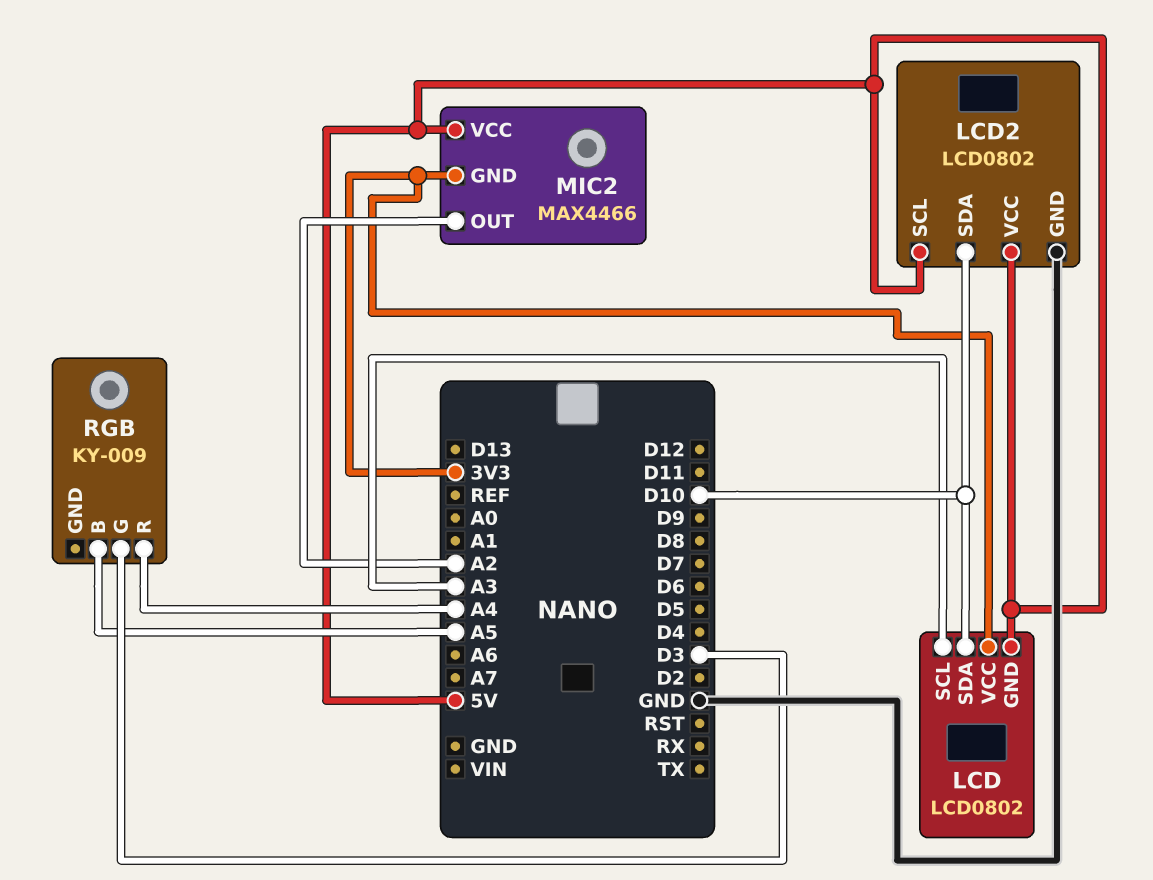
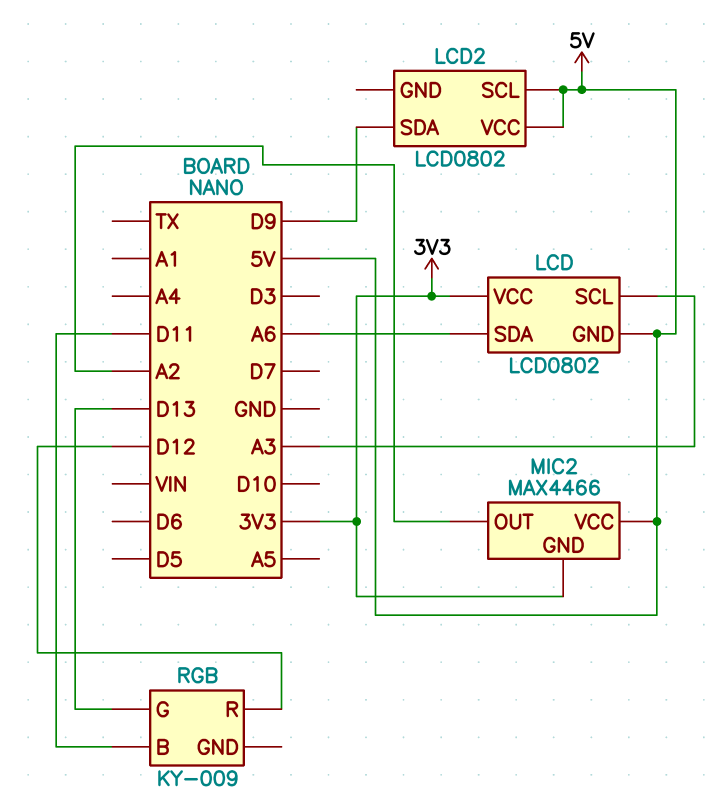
LCD pin SDA: D10 -> A6
LCD2 pin GND: GND -> none
LCD2 pin SDA: D10 -> D9
RGB pin B: A5 -> D11
RGB pin G: D3 -> D13
RGB pin R: A4 -> D12

